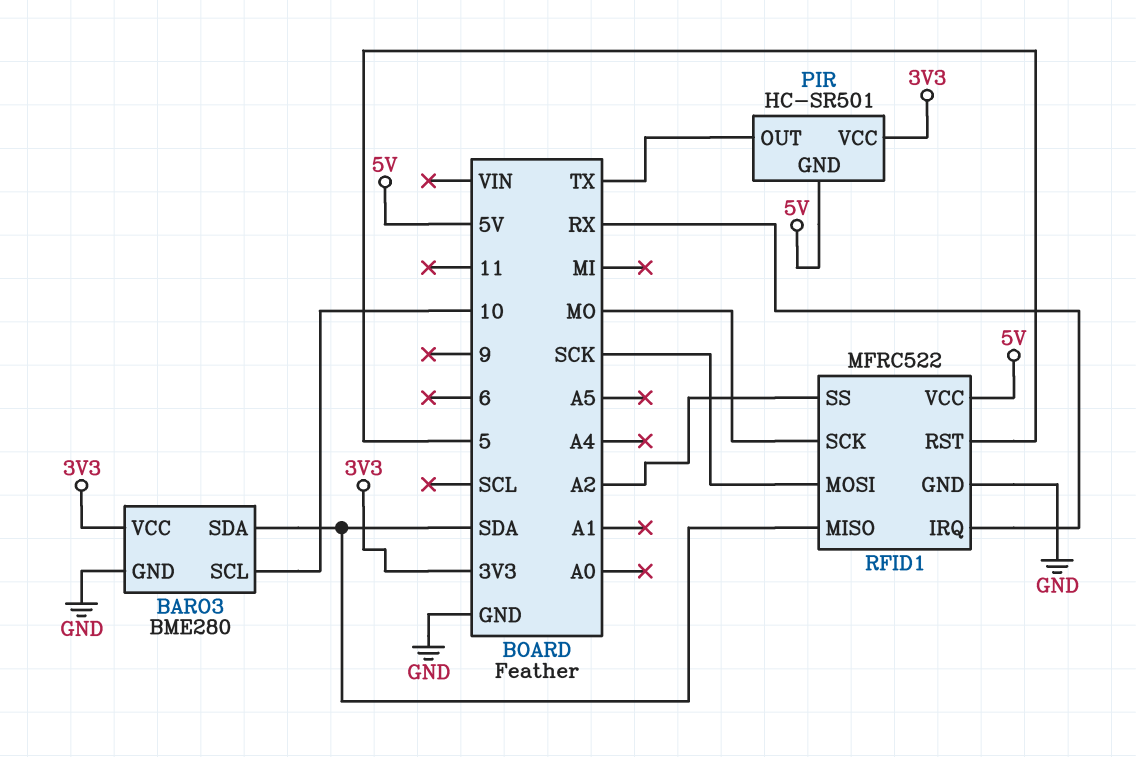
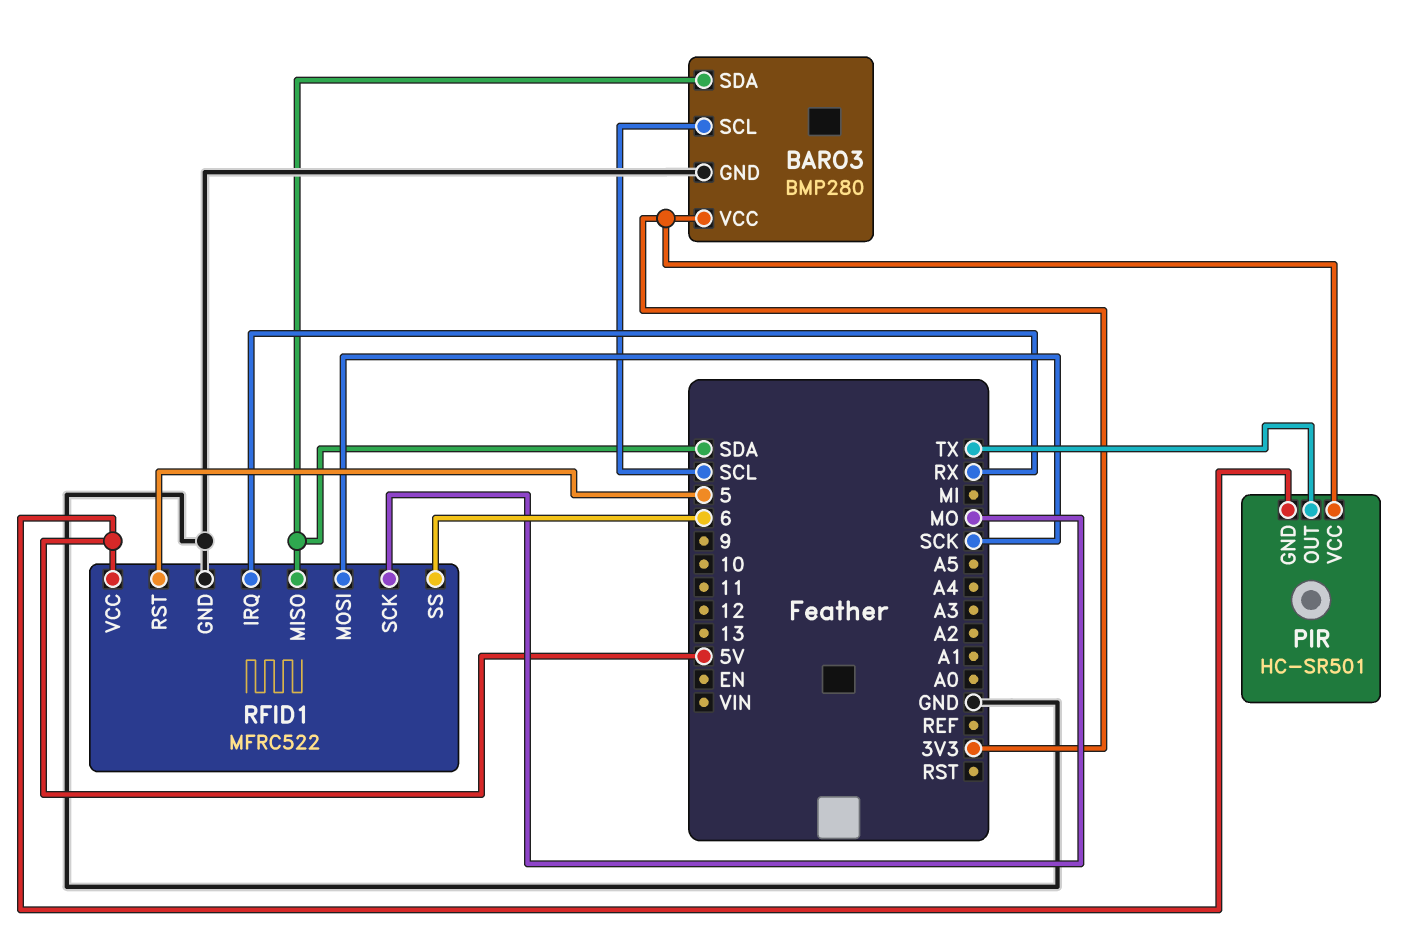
BARO3: BME280 -> BMP280
BARO3 pin SCL: 10 -> SCL
RFID1 pin SS: A2 -> 6

